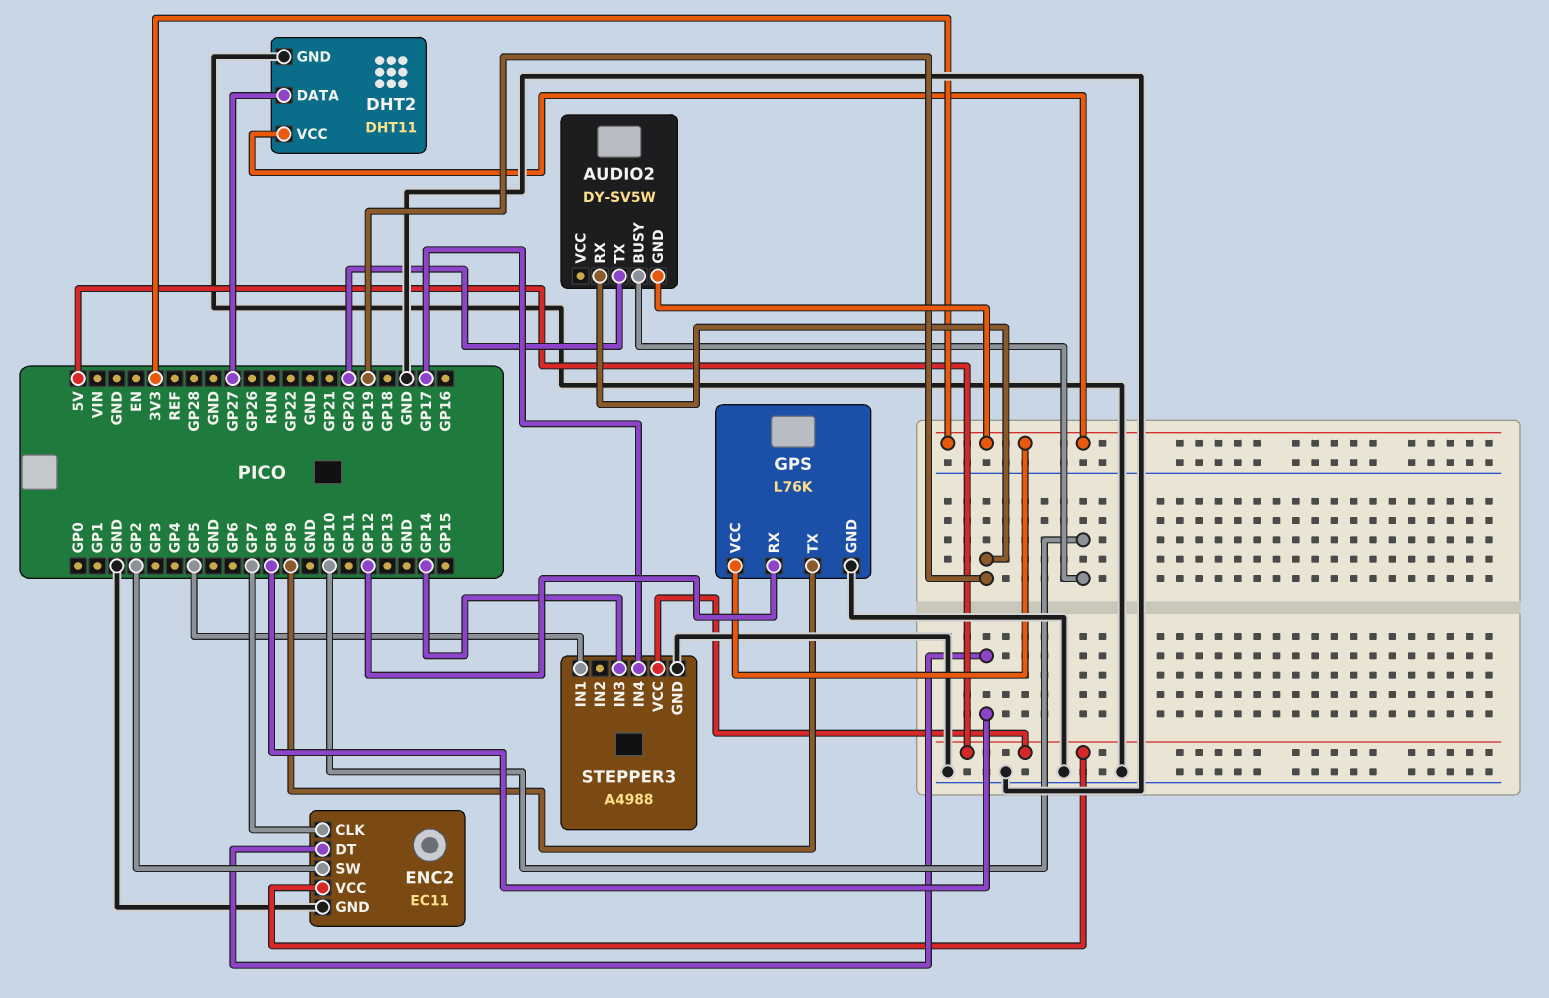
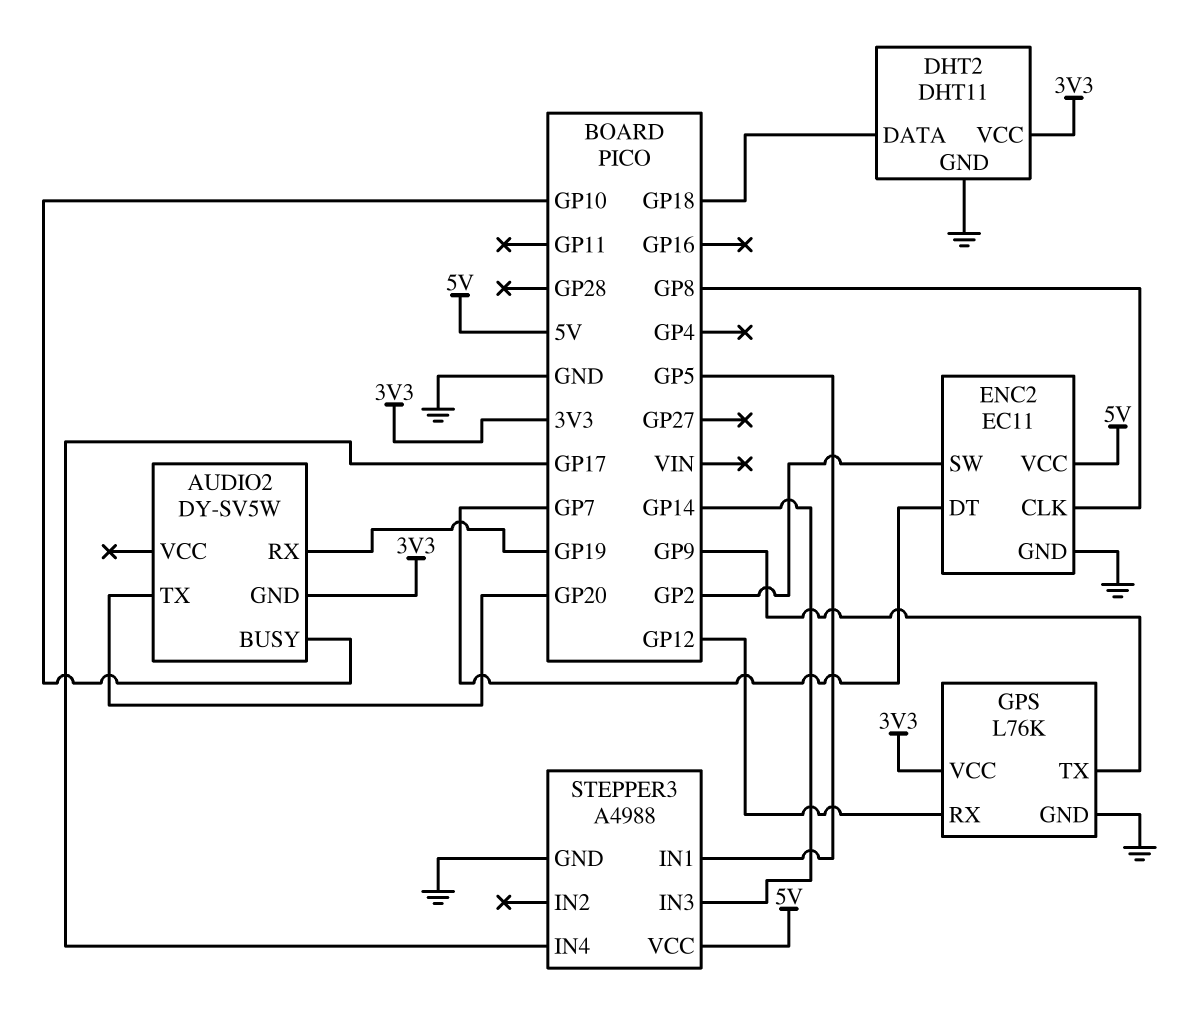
DHT2 pin DATA: GP27 -> GP18
ENC2 pin CLK: GP7 -> GP8
ENC2 pin DT: GP8 -> GP7

